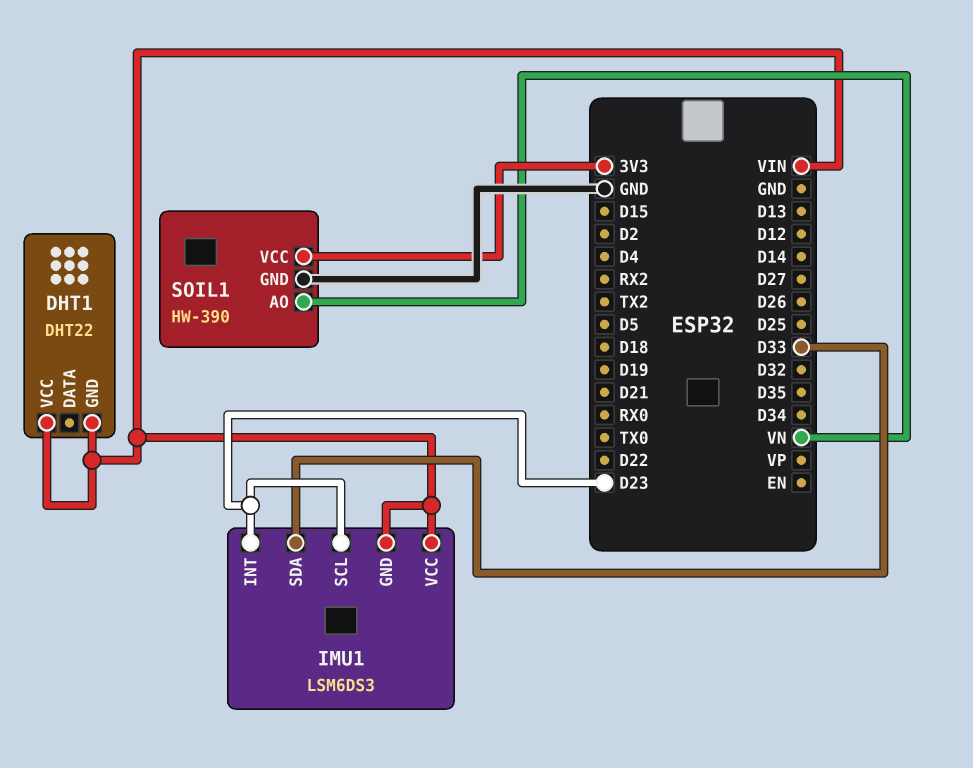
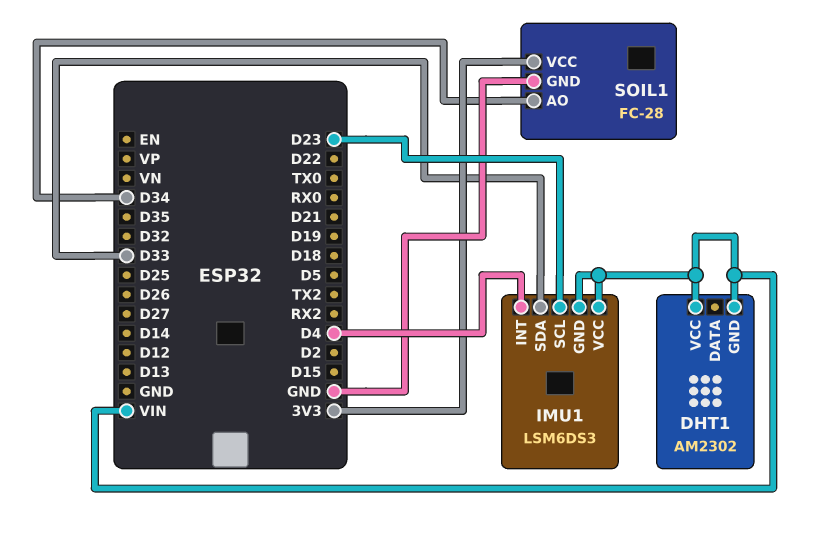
DHT1: DHT22 -> AM2302
IMU1 pin INT: D23 -> D4
SOIL1: HW-390 -> FC-28
SOIL1 pin AO: VN -> D34

